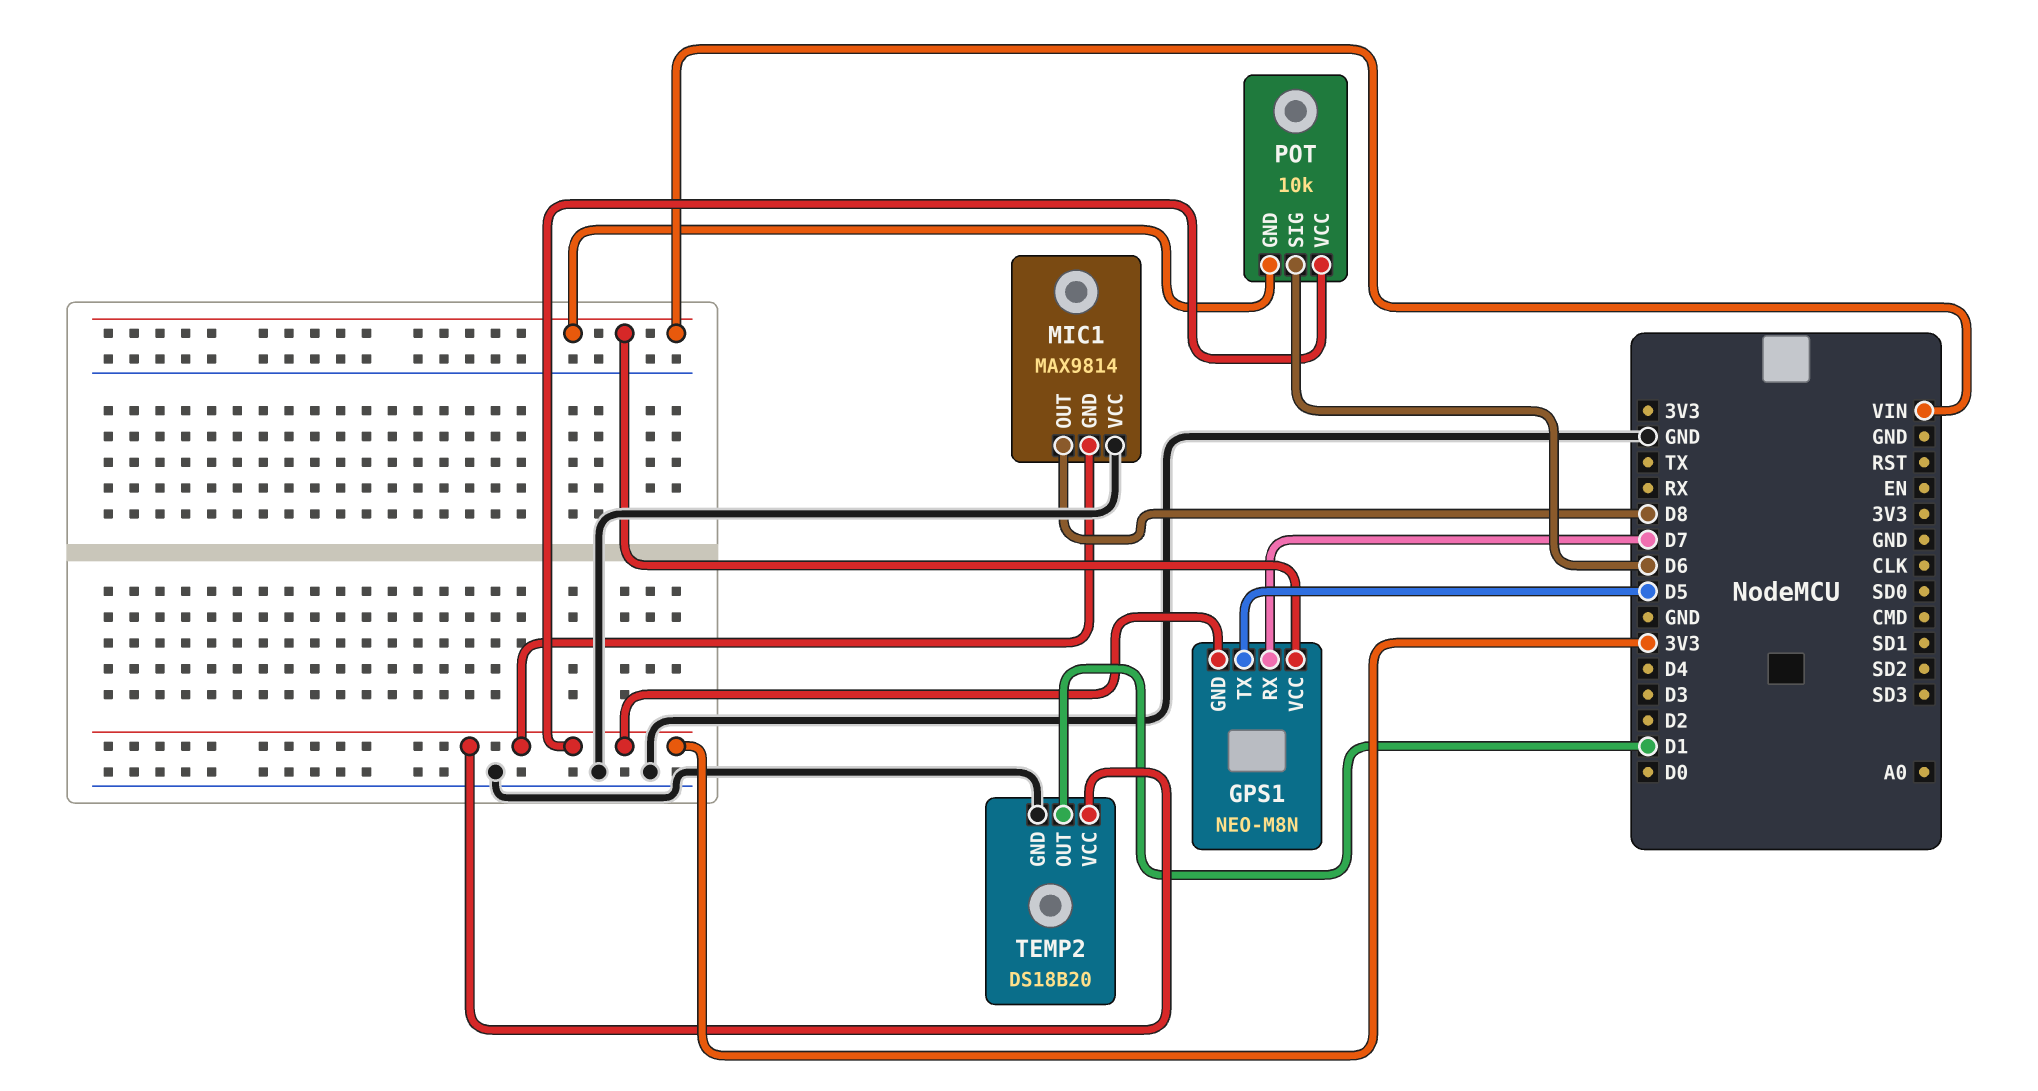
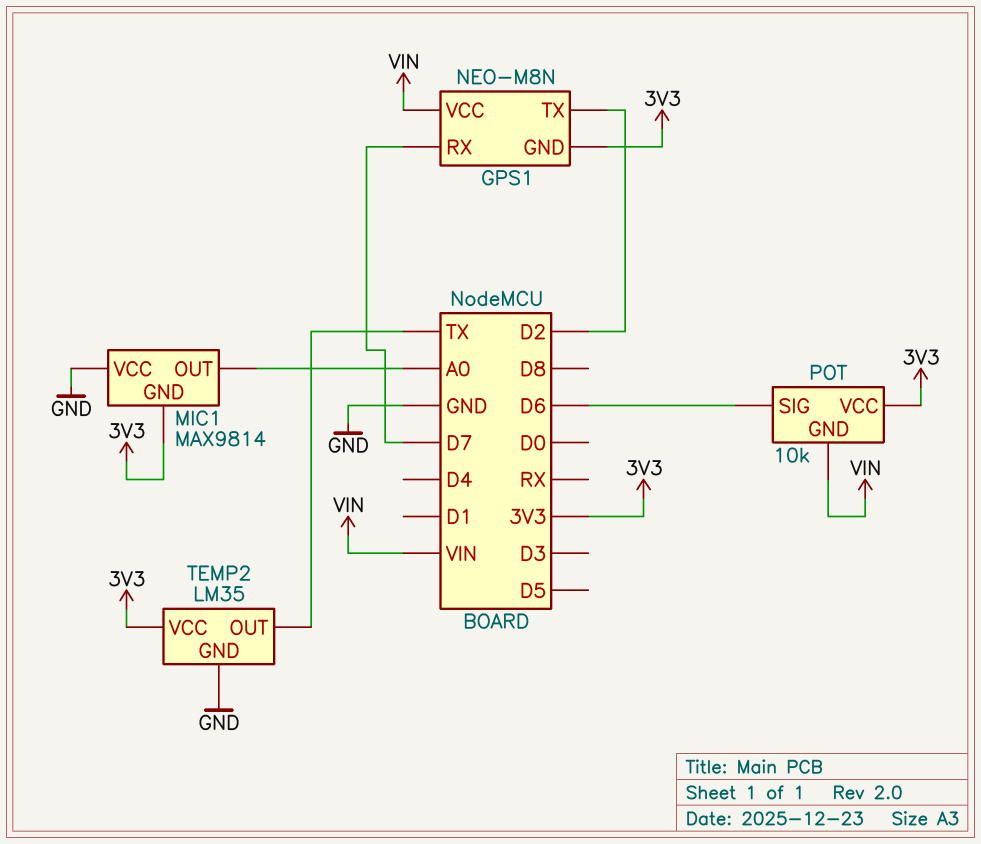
GPS1 pin TX: D5 -> D2
MIC1 pin OUT: D8 -> A0
TEMP2: DS18B20 -> LM35
TEMP2 pin OUT: D1 -> TX

